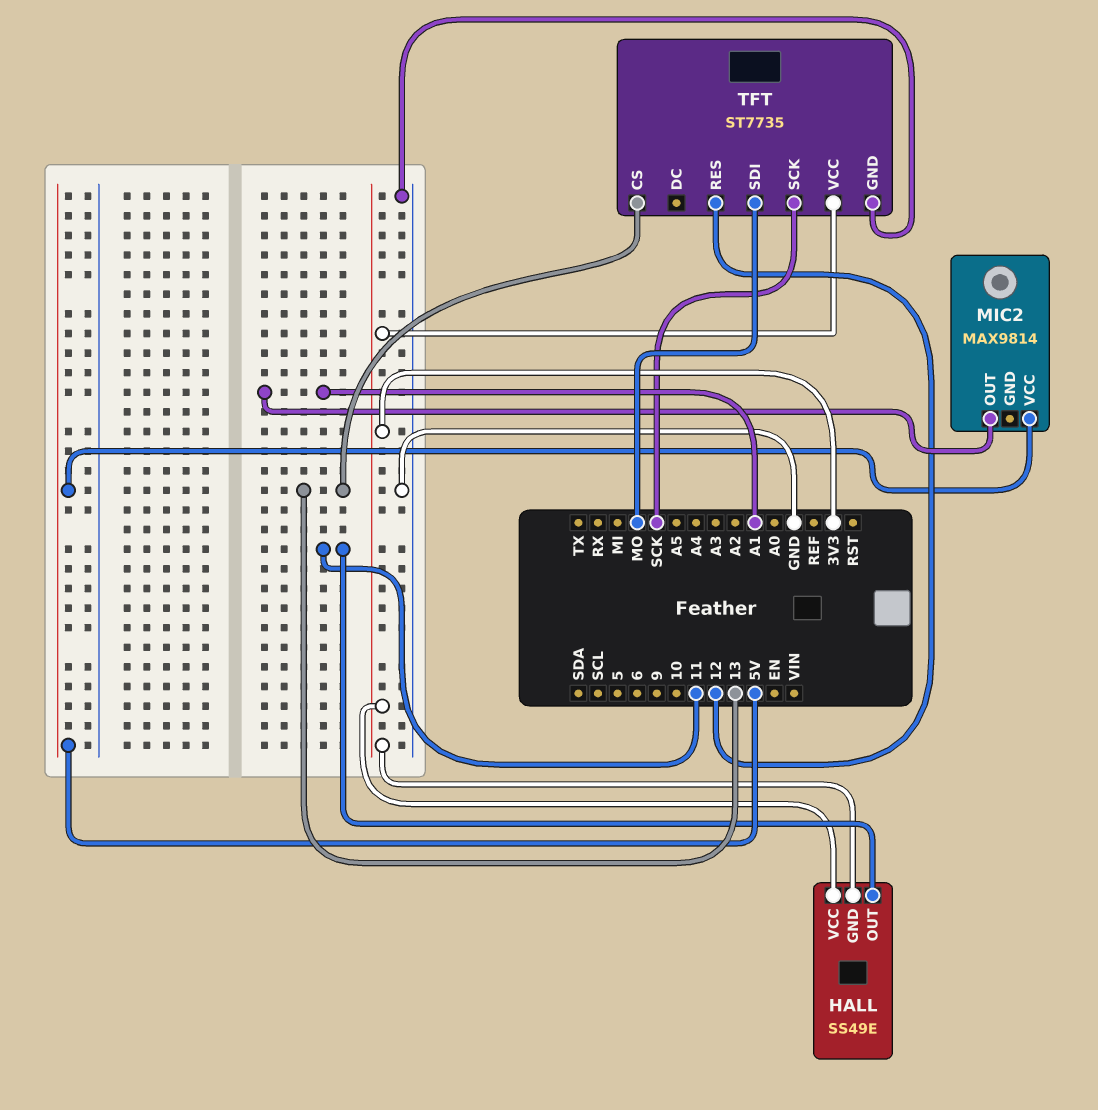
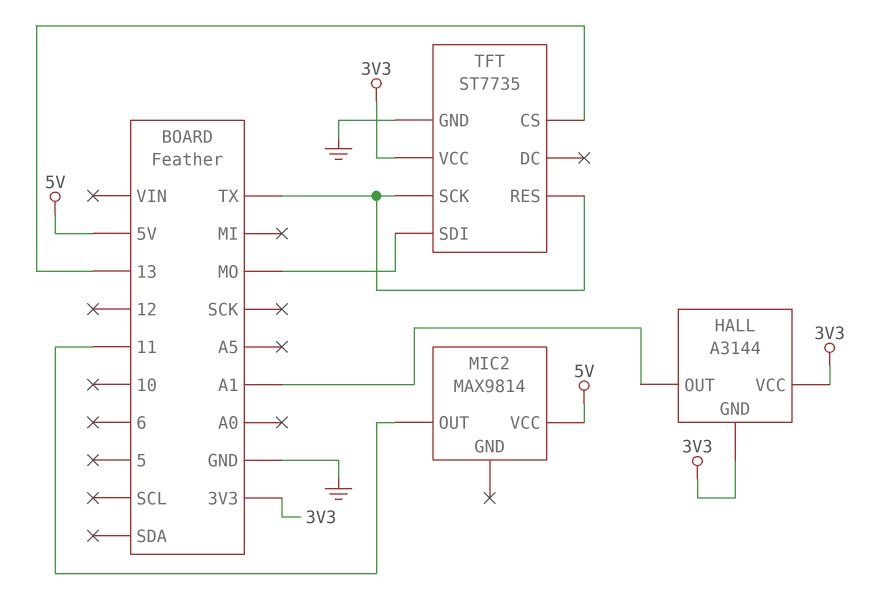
HALL: SS49E -> A3144
HALL pin OUT: 11 -> A1
MIC2 pin OUT: A1 -> 11
TFT pin RES: 12 -> TX
TFT pin SCK: SCK -> TX

